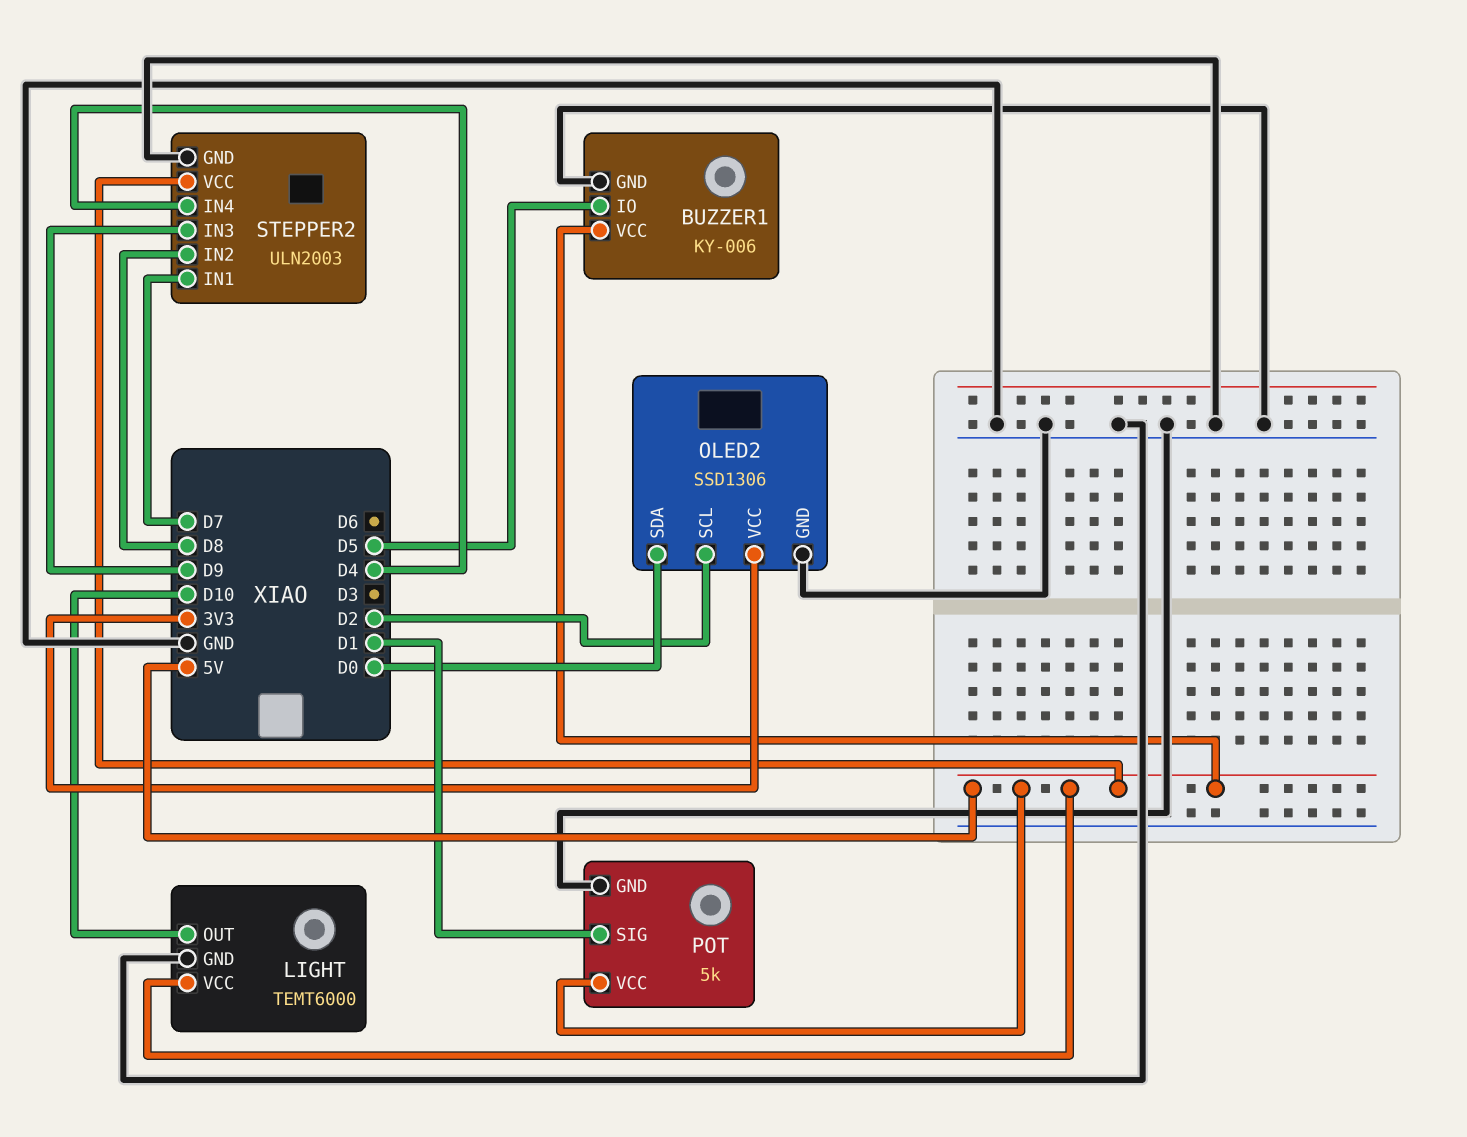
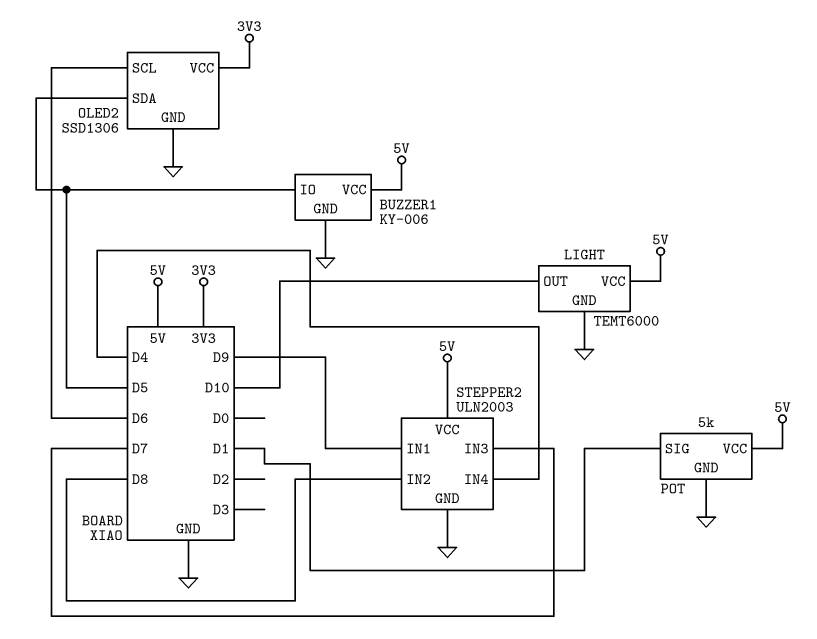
OLED2 pin SCL: D2 -> D6
OLED2 pin SDA: D0 -> D5
STEPPER2 pin IN1: D7 -> D9
STEPPER2 pin IN3: D9 -> D7

